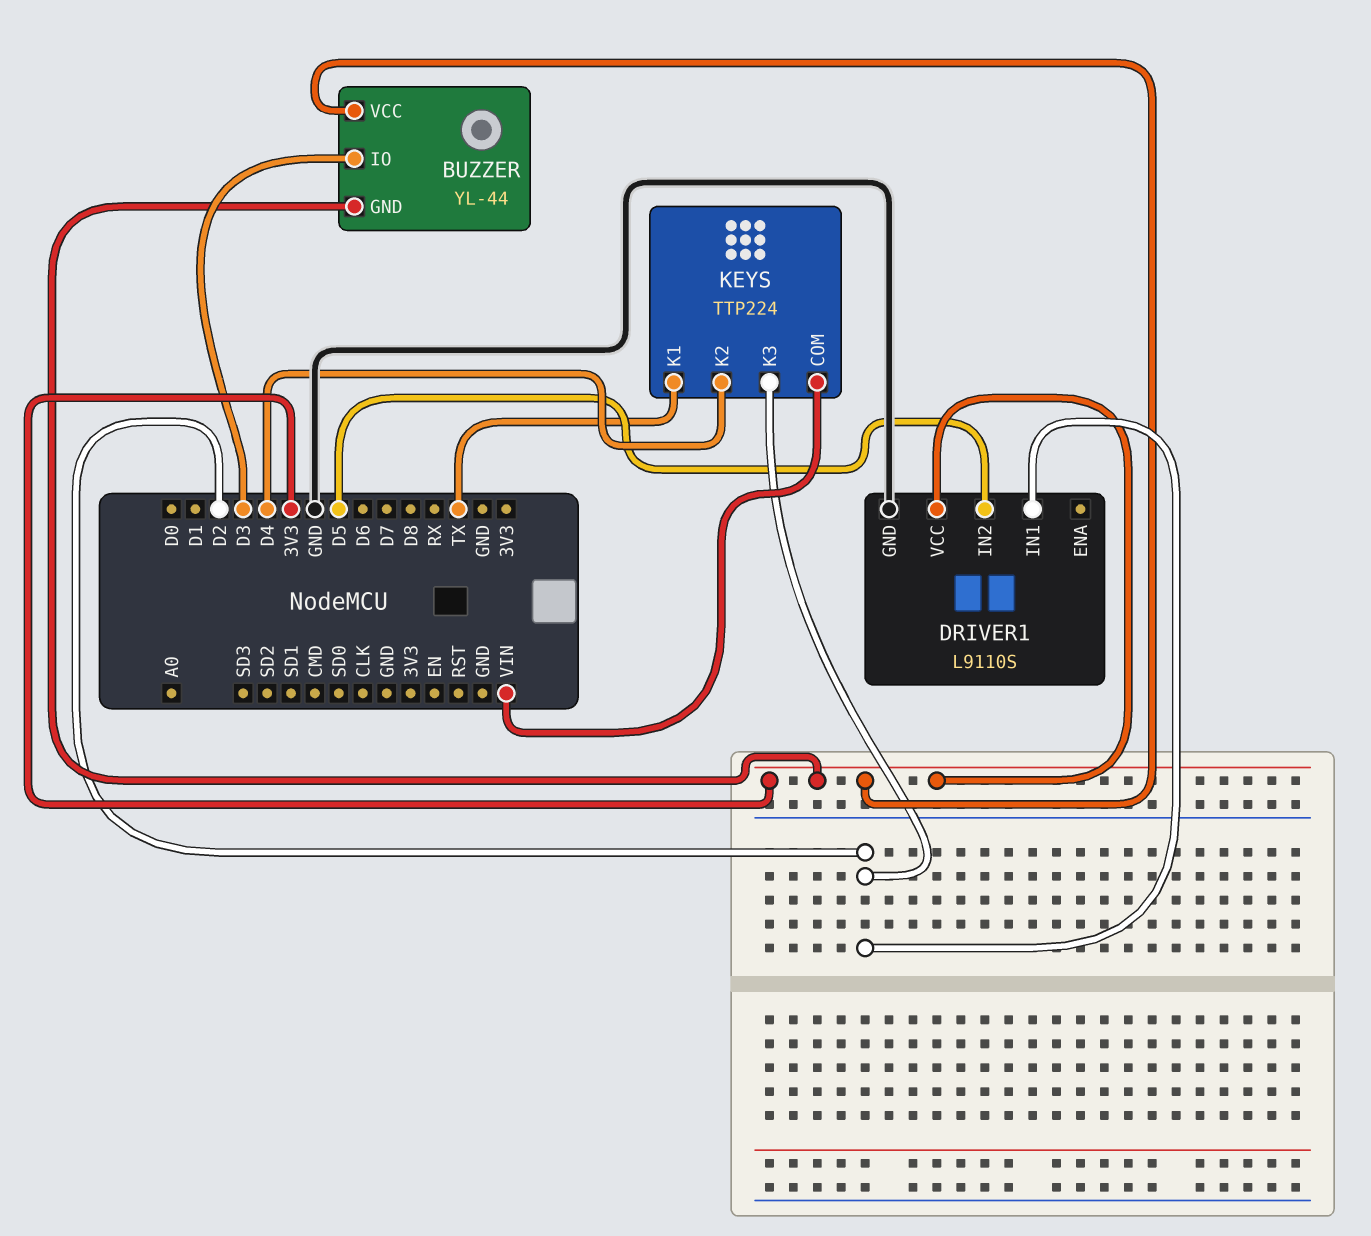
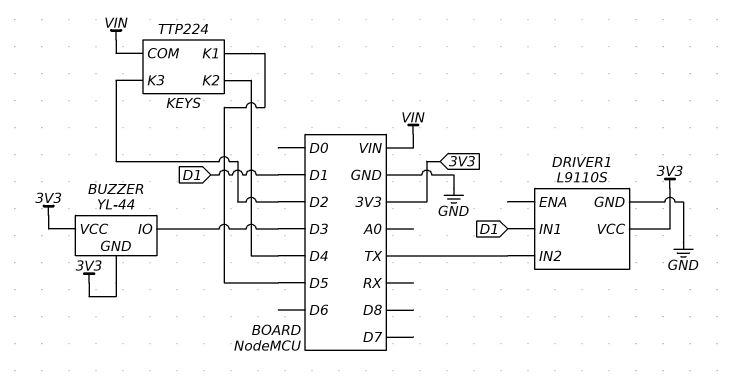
DRIVER1 pin IN1: D2 -> D1
DRIVER1 pin IN2: D5 -> TX
KEYS pin K1: TX -> D5

